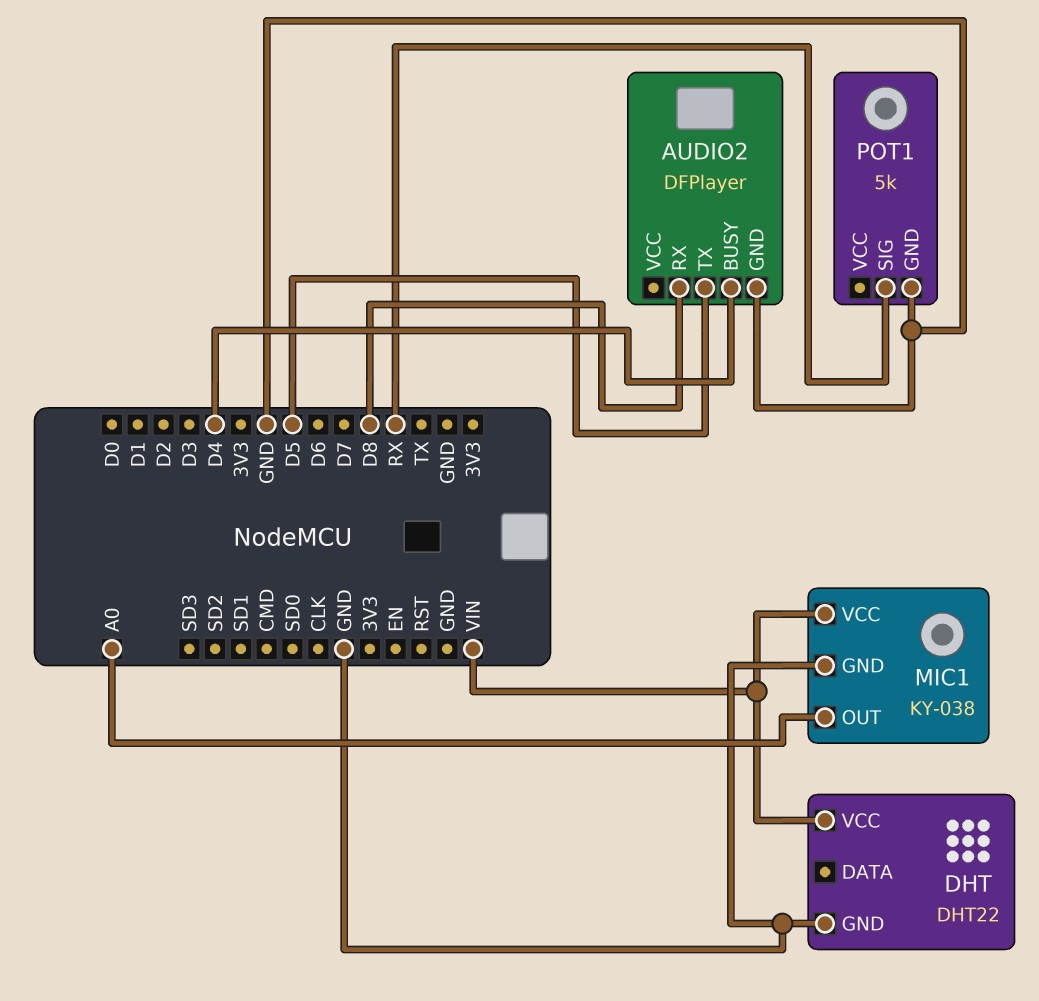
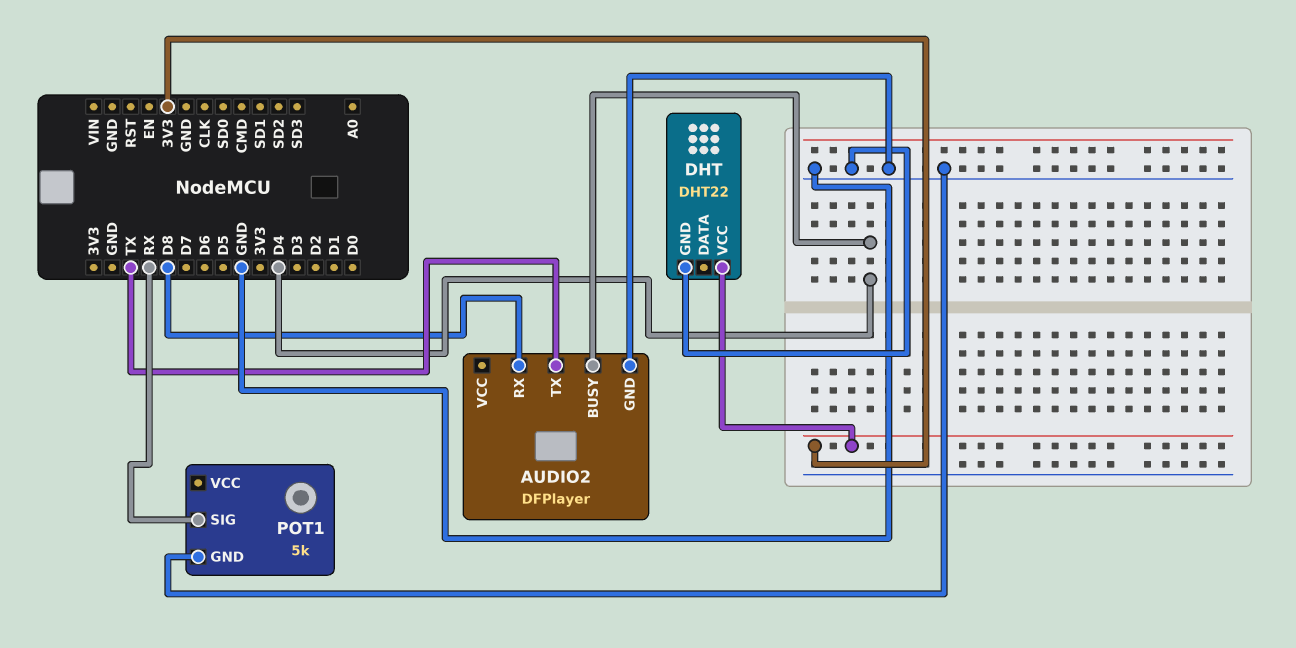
AUDIO2 pin TX: D5 -> TX
DHT pin VCC: VIN -> 3V3
MIC1: KY-038 -> none
MIC1 pin GND: GND -> none
MIC1 pin OUT: A0 -> none
MIC1 pin VCC: VIN -> none

